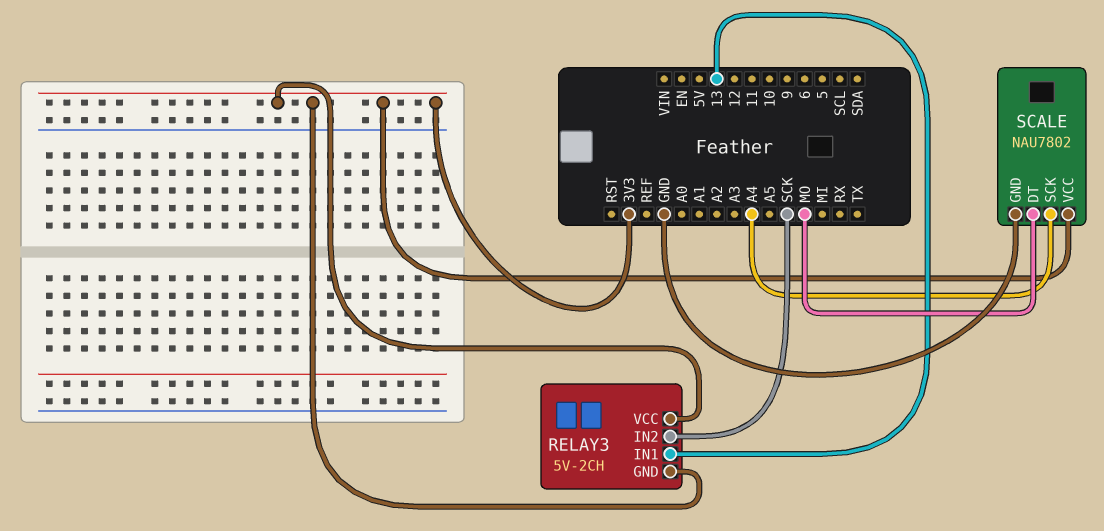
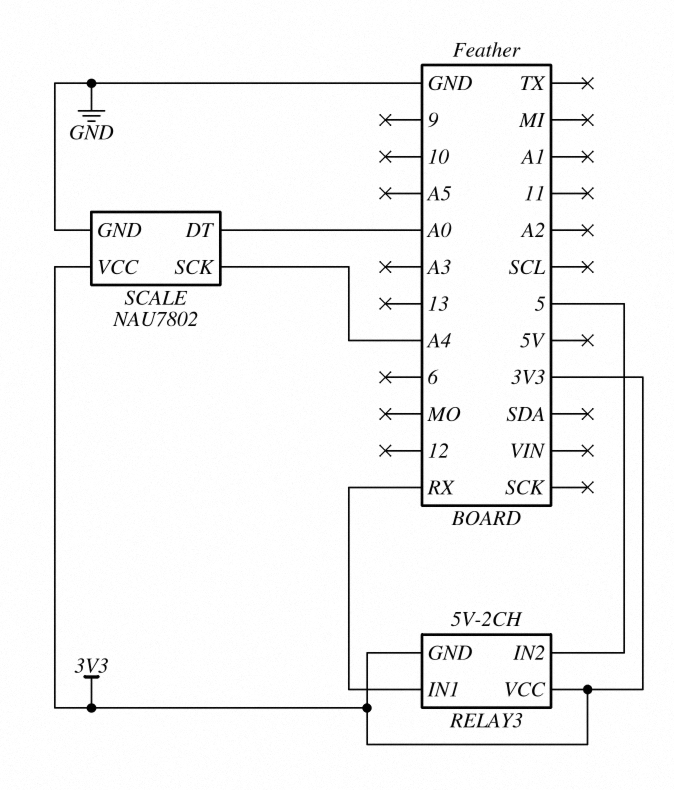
RELAY3 pin IN1: 13 -> RX
RELAY3 pin IN2: SCK -> 5
SCALE pin DT: MO -> A0

